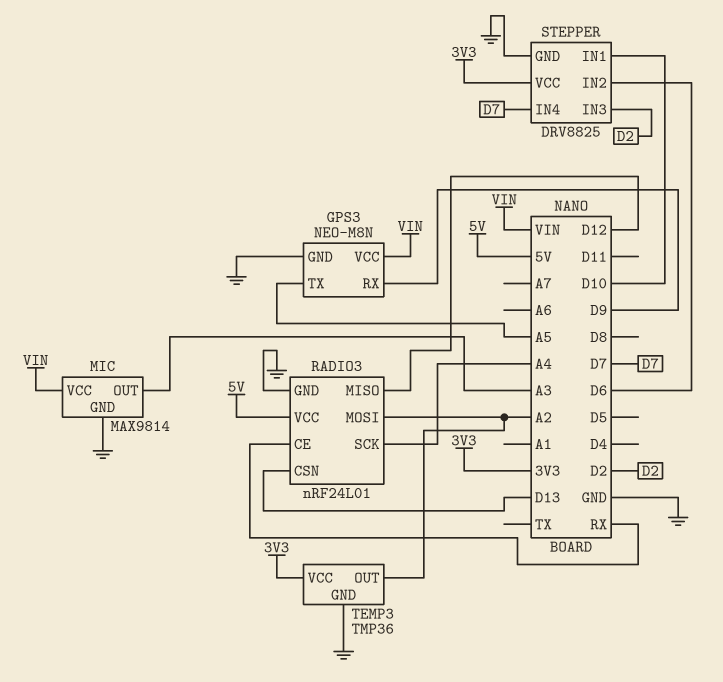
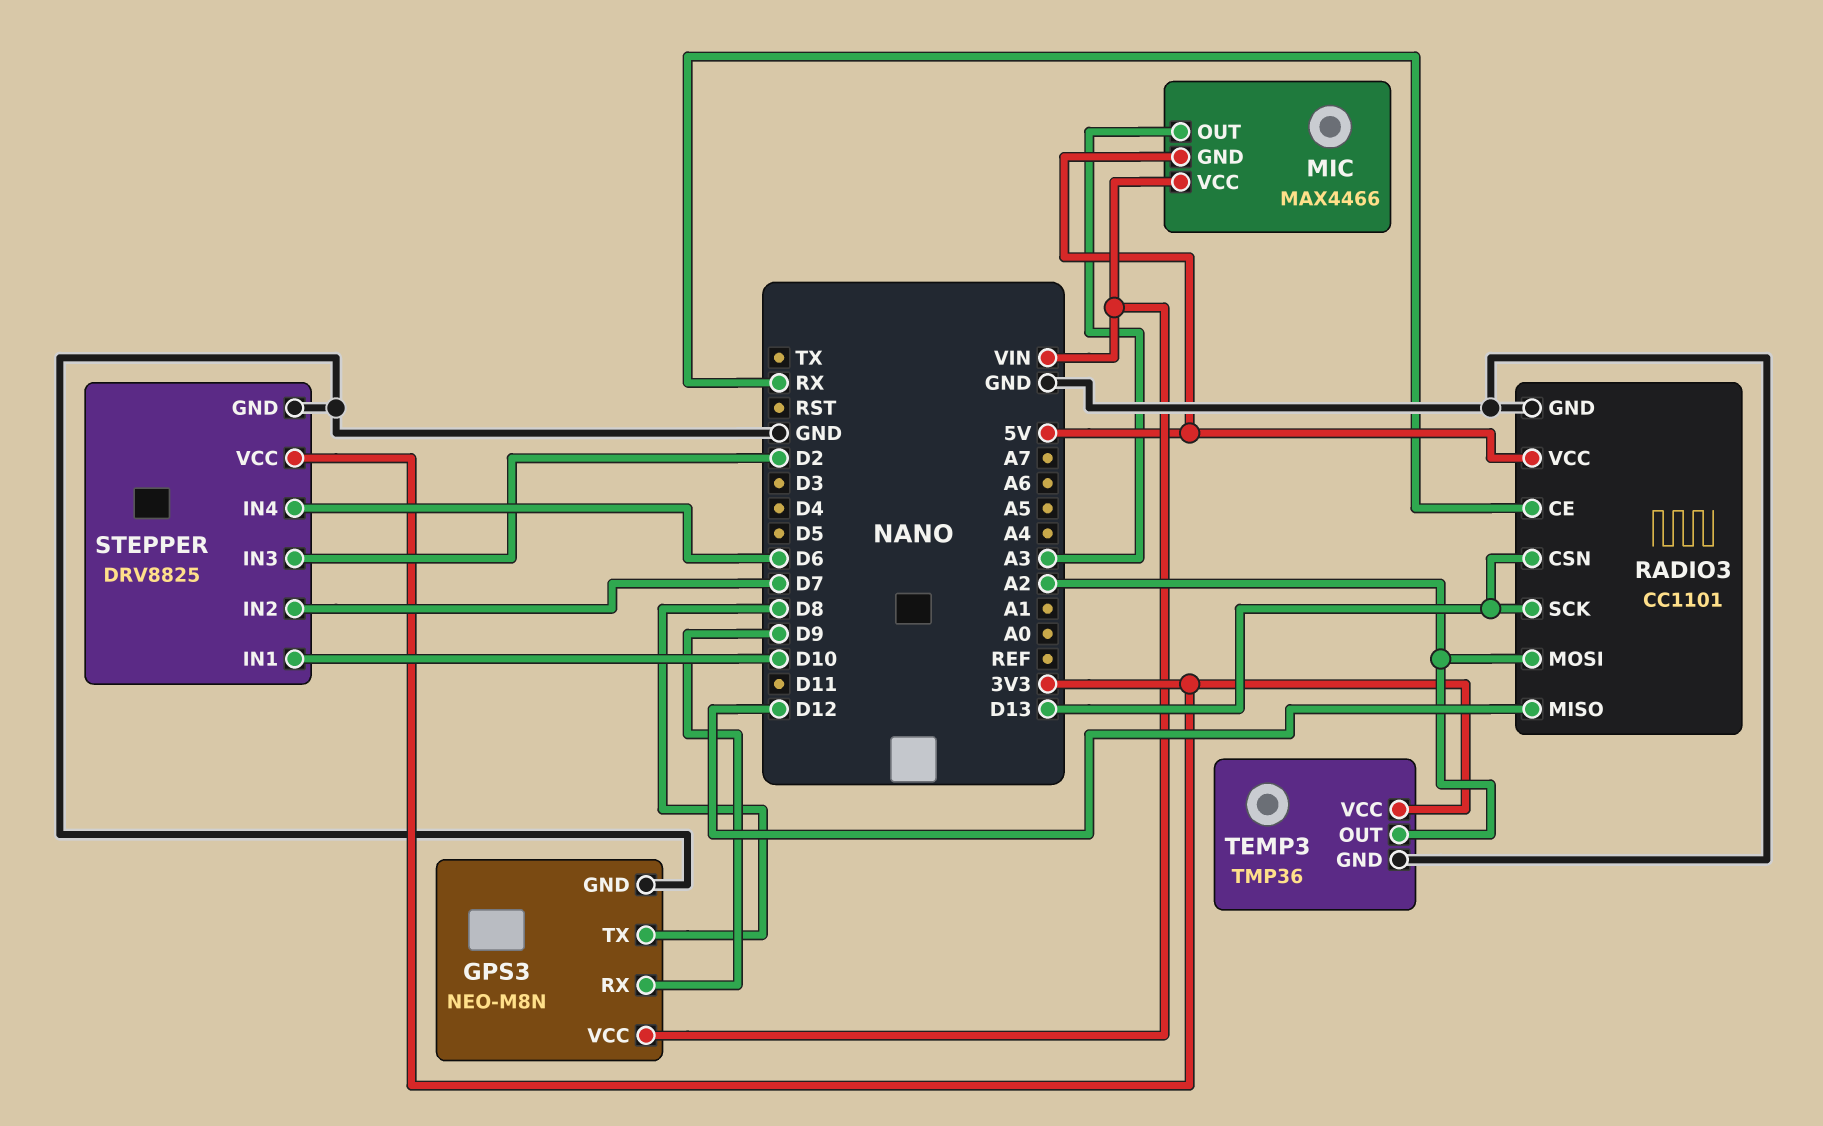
GPS3 pin TX: A5 -> D8
MIC: MAX9814 -> MAX4466
MIC pin GND: GND -> 5V
RADIO3: nRF24L01 -> CC1101
RADIO3 pin SCK: A4 -> D13
STEPPER pin IN2: D6 -> D7
STEPPER pin IN4: D7 -> D6

